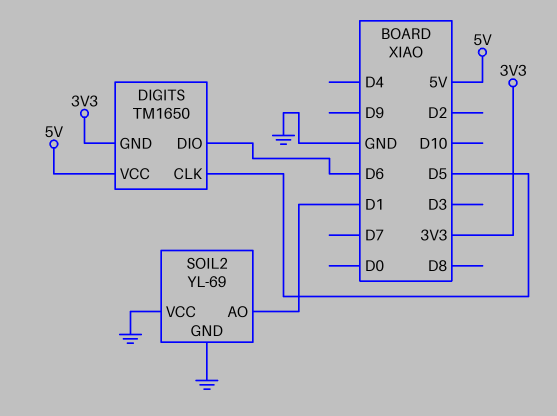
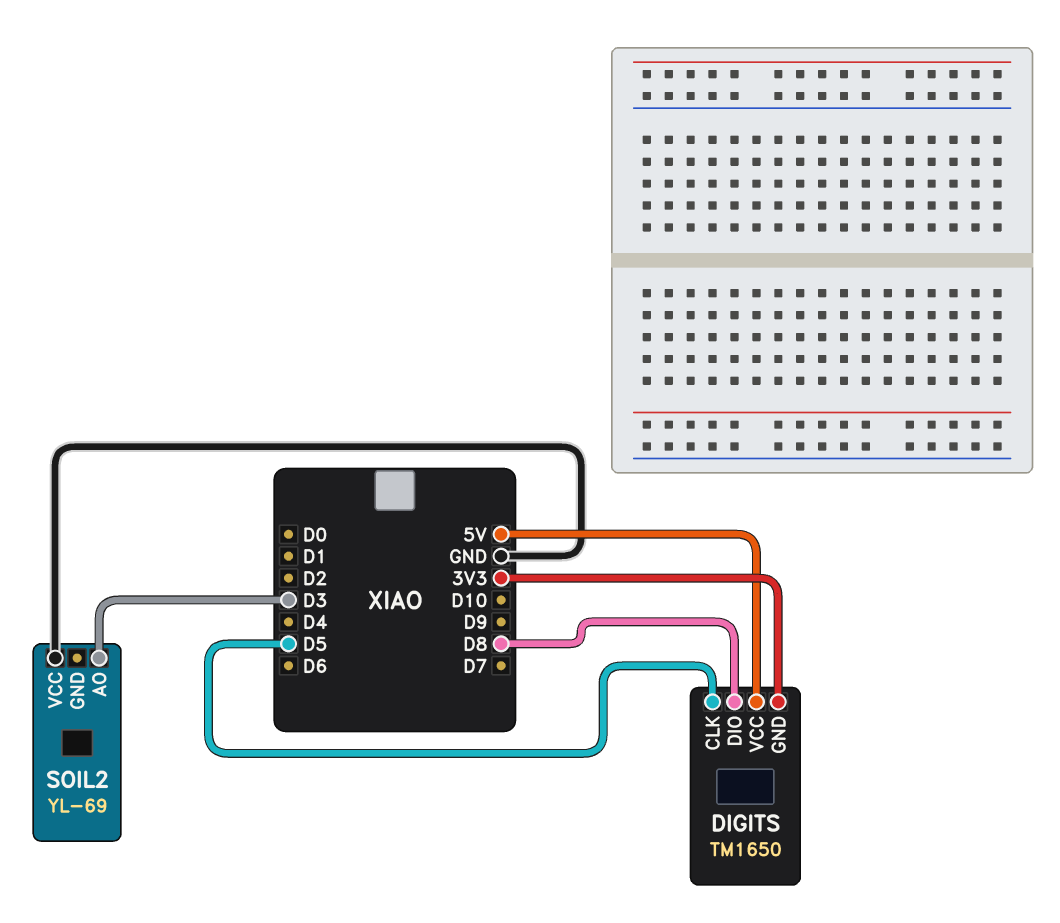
DIGITS pin DIO: D6 -> D8
SOIL2 pin AO: D1 -> D3
SOIL2 pin GND: GND -> none

